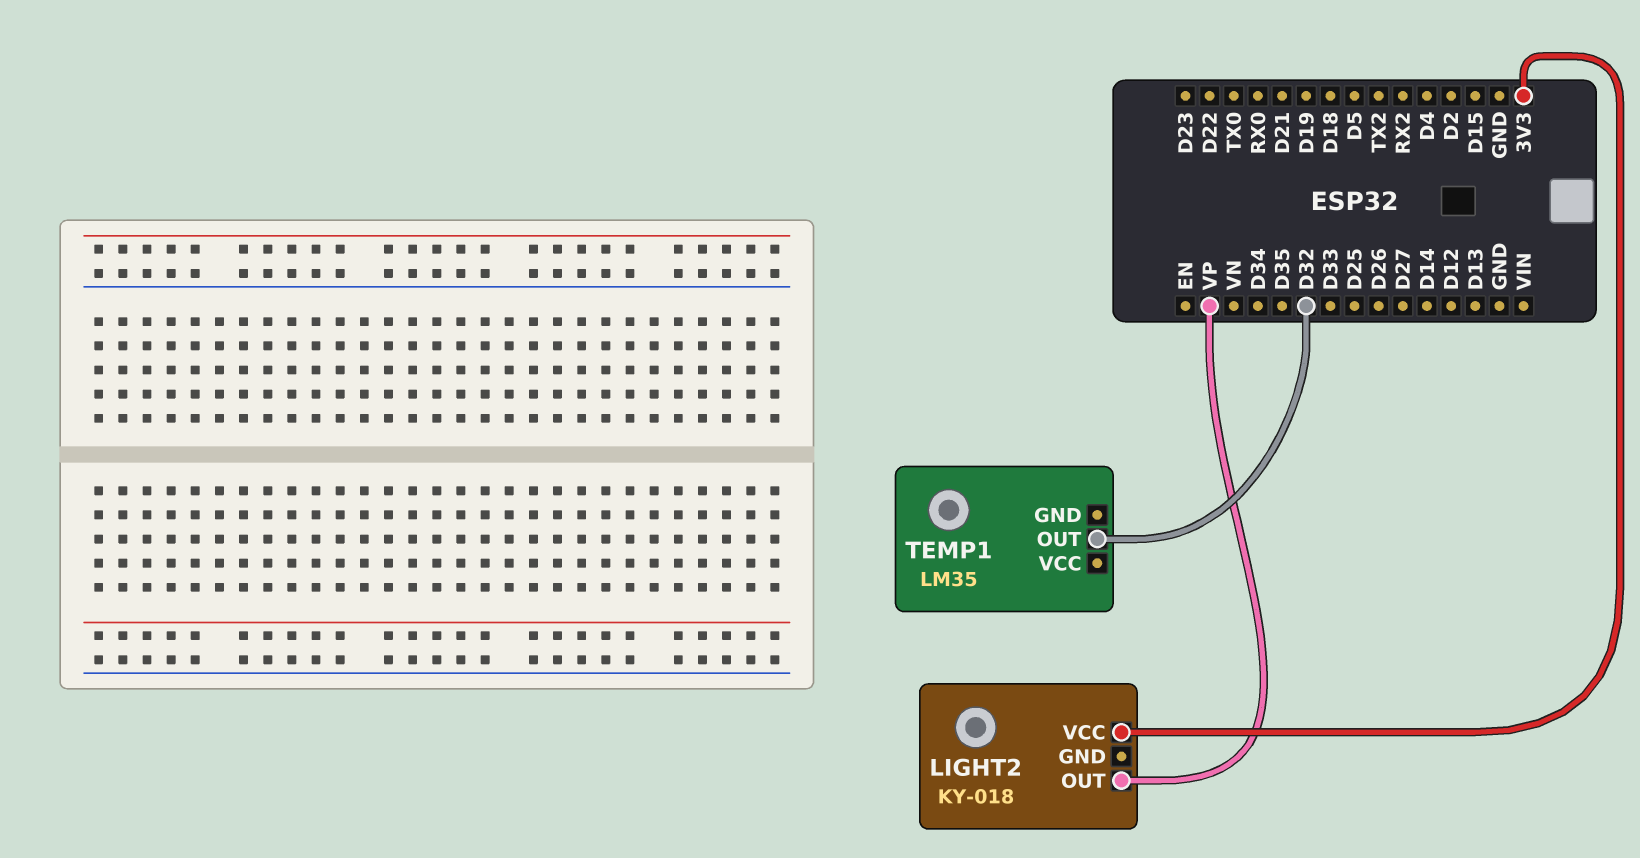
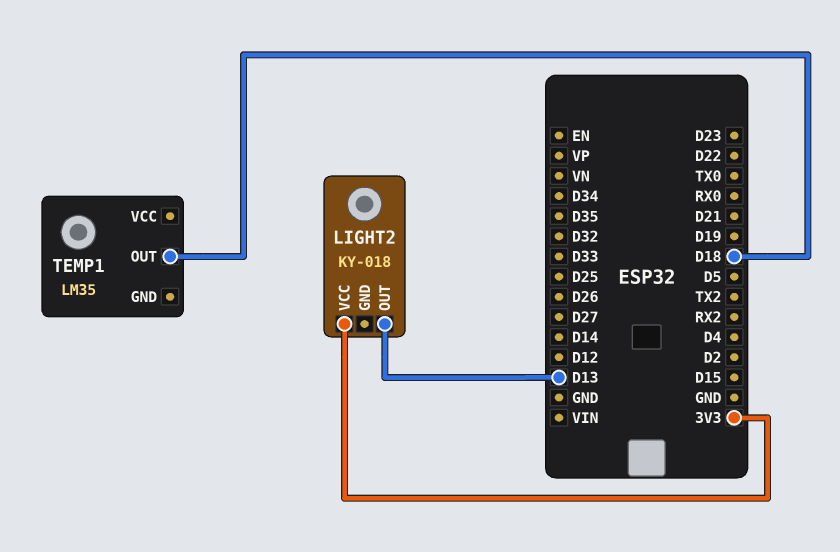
LIGHT2 pin OUT: VP -> D13
TEMP1 pin OUT: D32 -> D18

